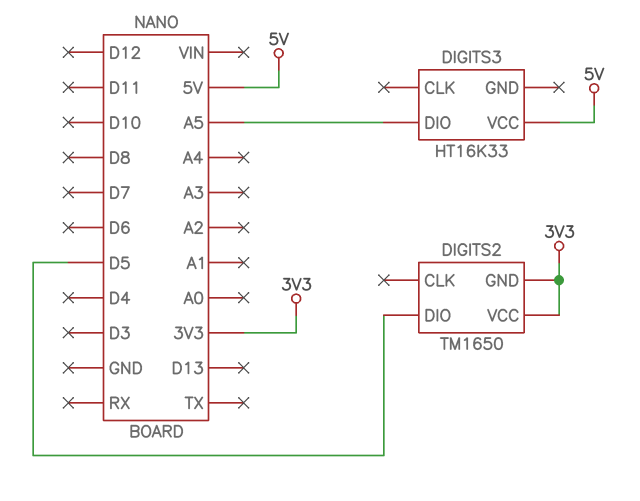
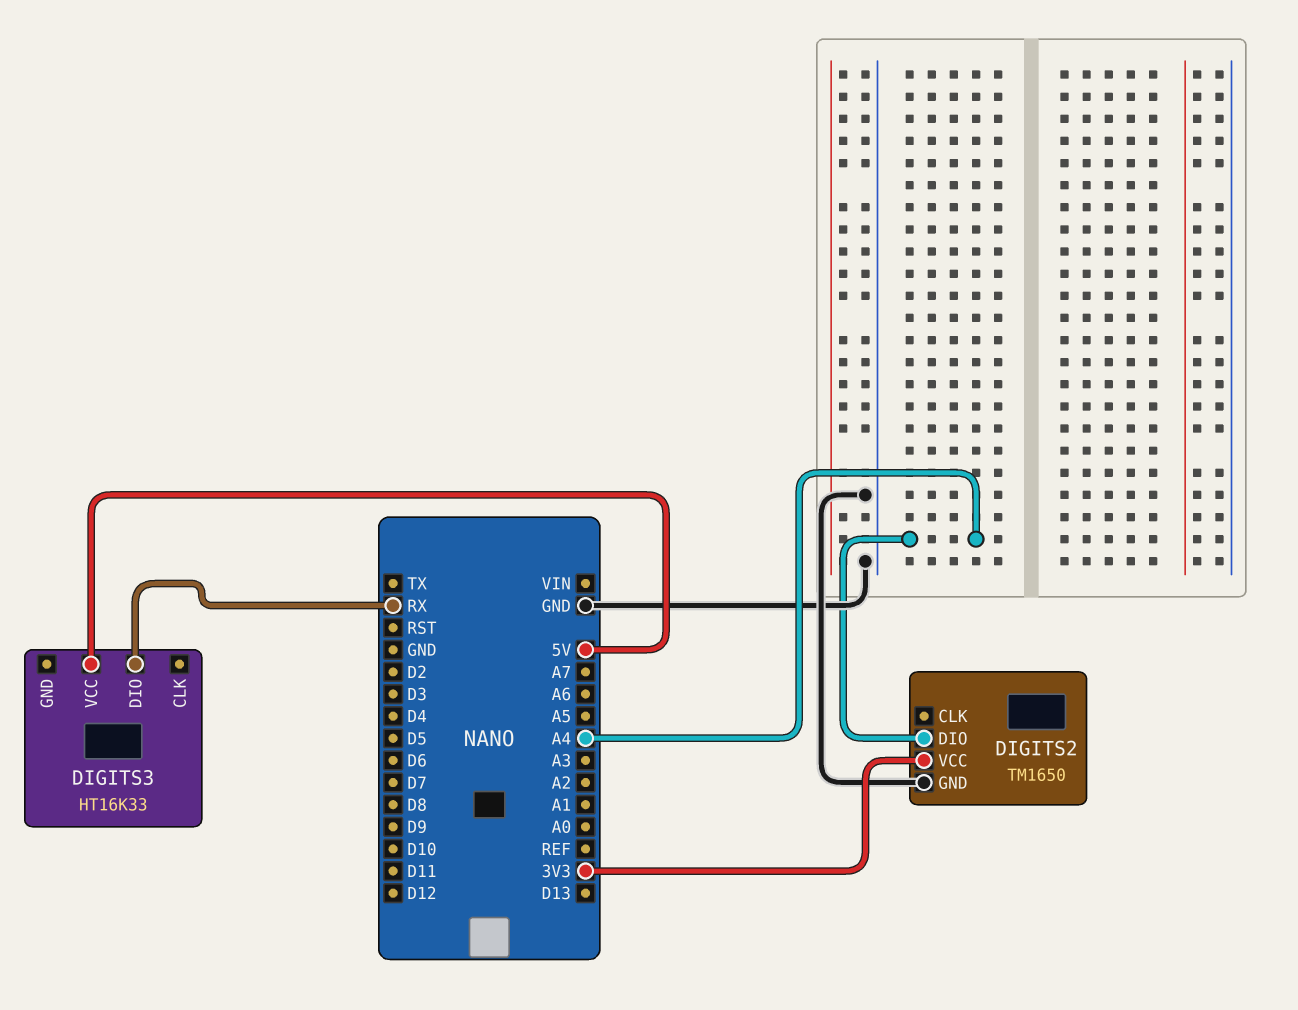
DIGITS2 pin DIO: D5 -> A4
DIGITS2 pin GND: 3V3 -> GND
DIGITS3 pin DIO: A5 -> RX

